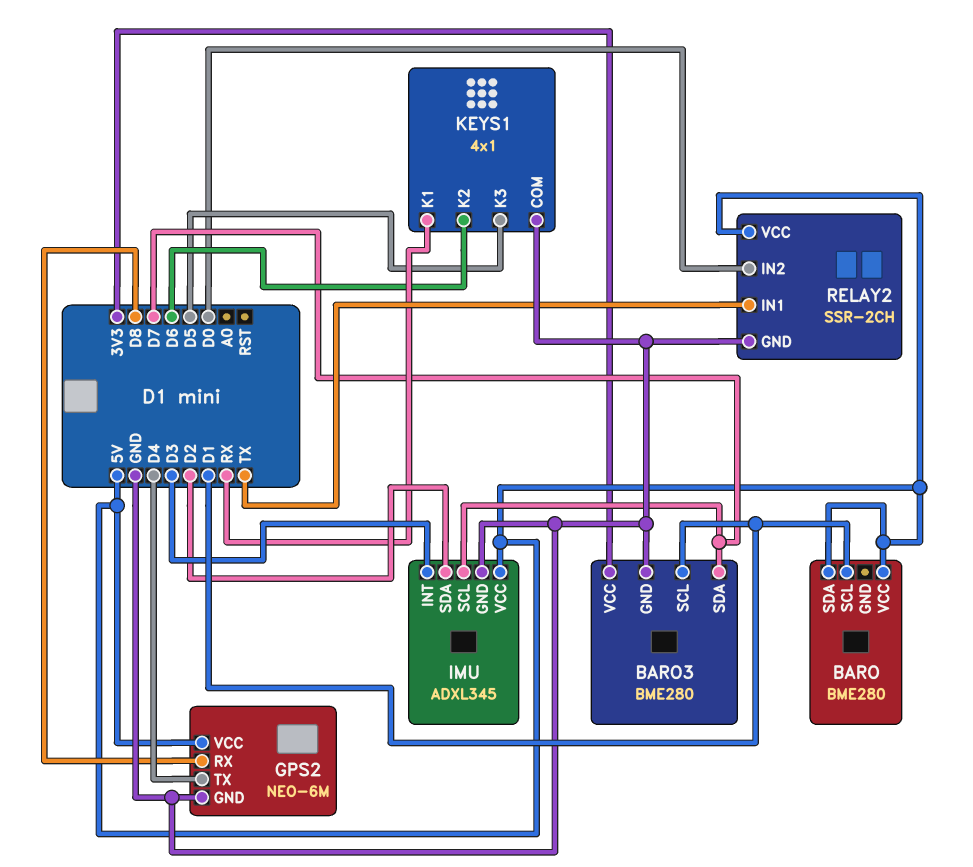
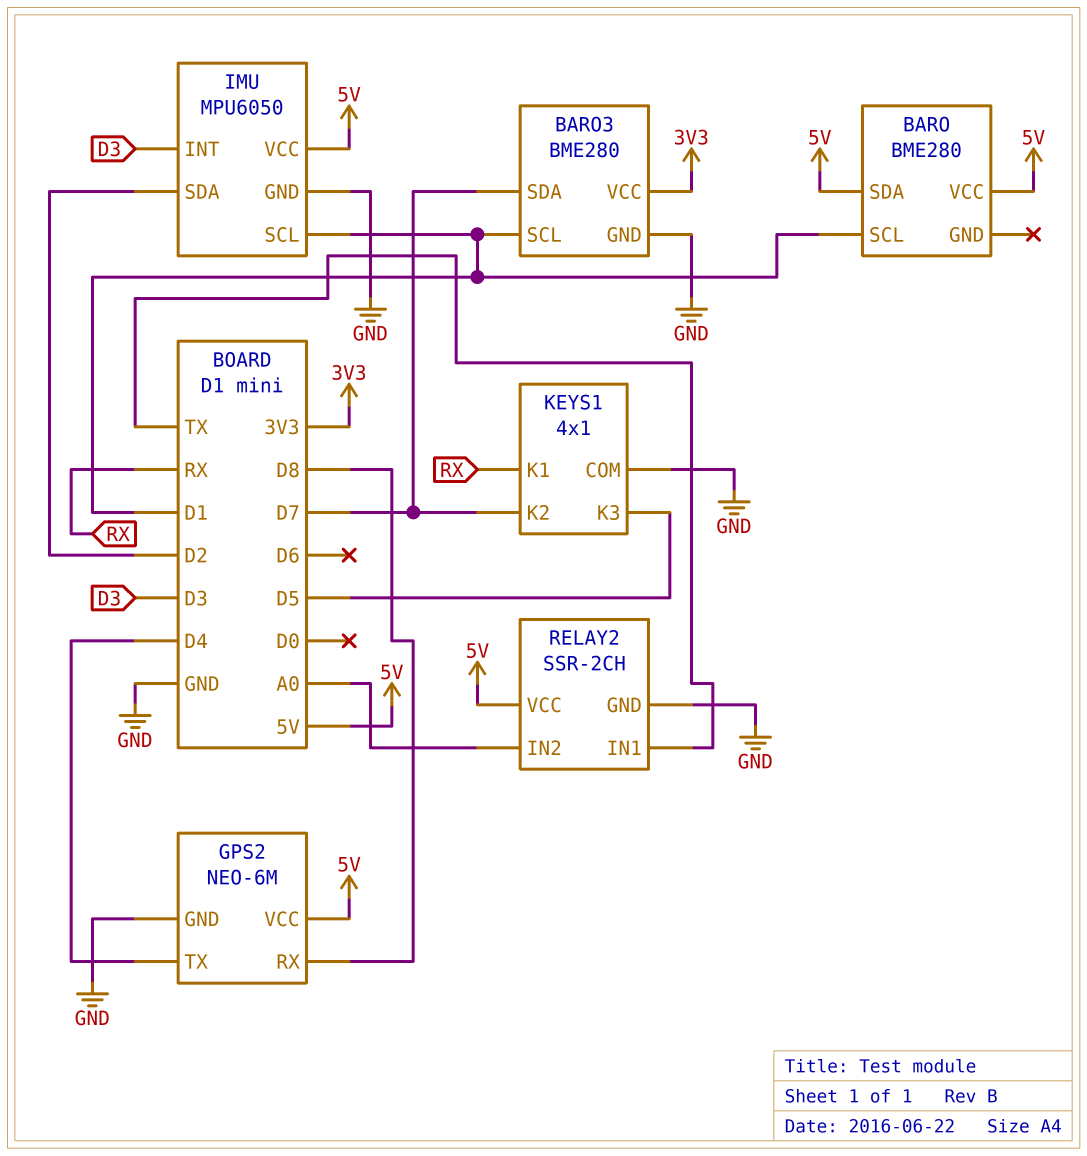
IMU: ADXL345 -> MPU6050
IMU pin SCL: D7 -> D1
KEYS1 pin K2: D6 -> D7
RELAY2 pin IN2: D0 -> A0

